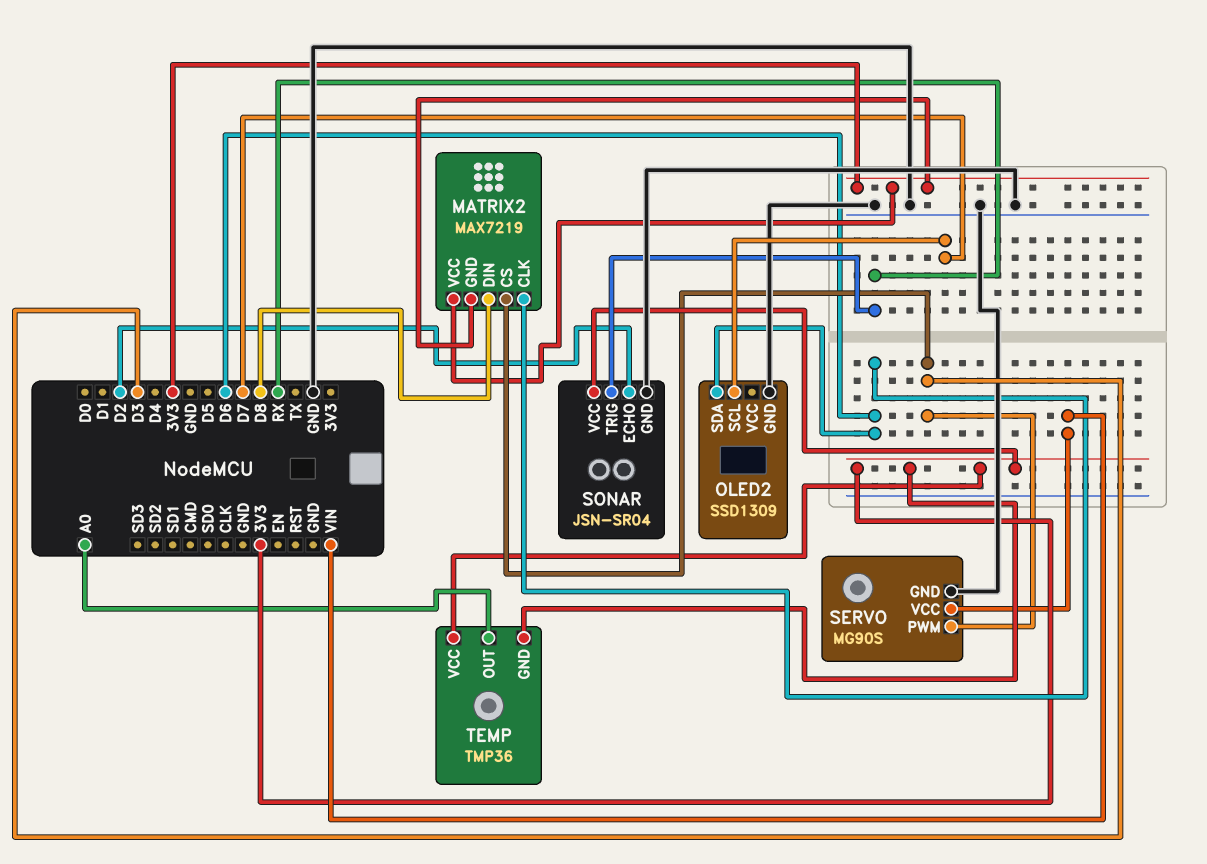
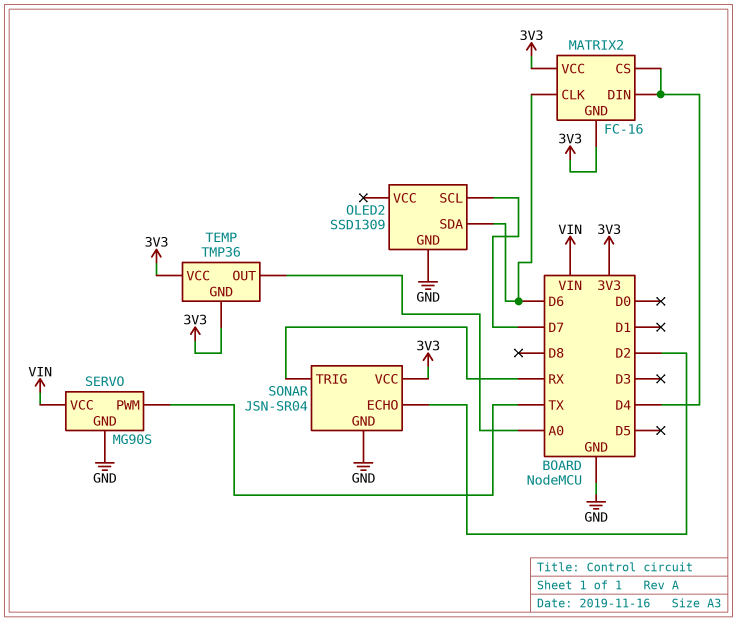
MATRIX2: MAX7219 -> FC-16
MATRIX2 pin CS: D3 -> D4
MATRIX2 pin DIN: D8 -> D4
SERVO pin PWM: D3 -> TX

